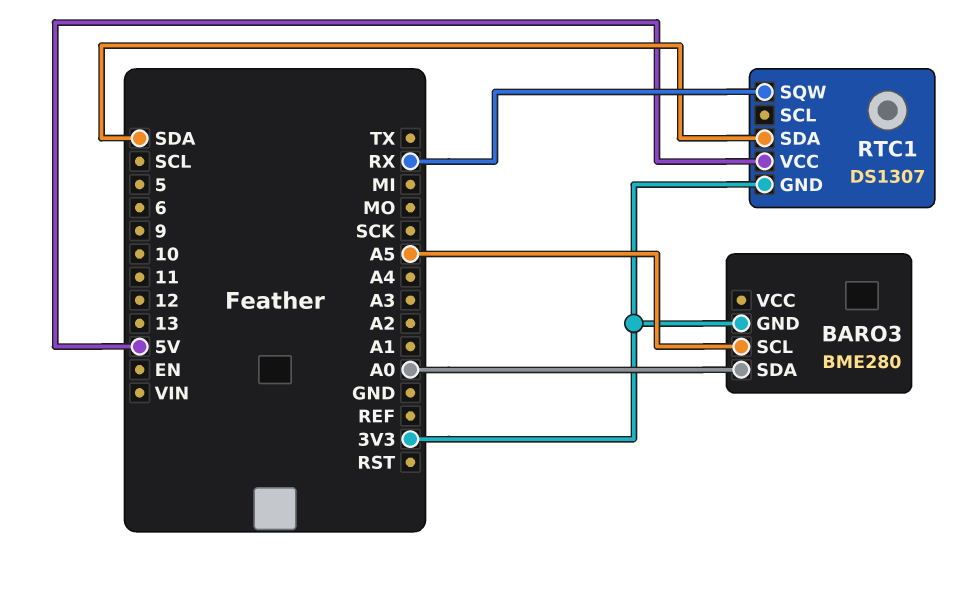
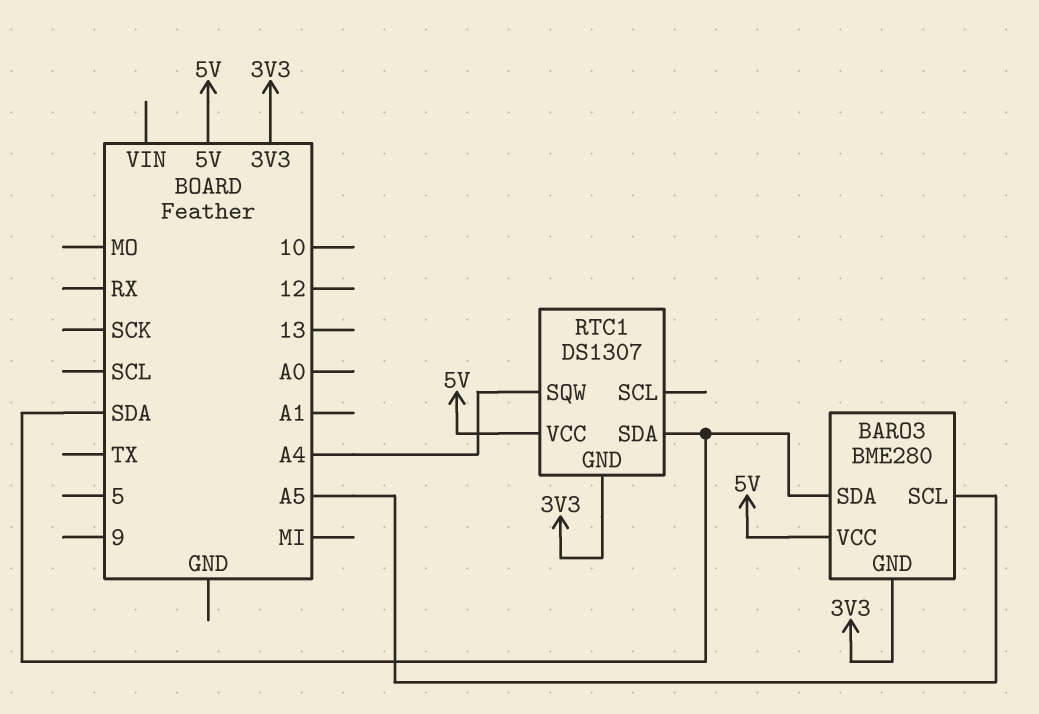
BARO3 pin SDA: A0 -> SDA
BARO3 pin VCC: none -> 5V
RTC1 pin SQW: RX -> A4

